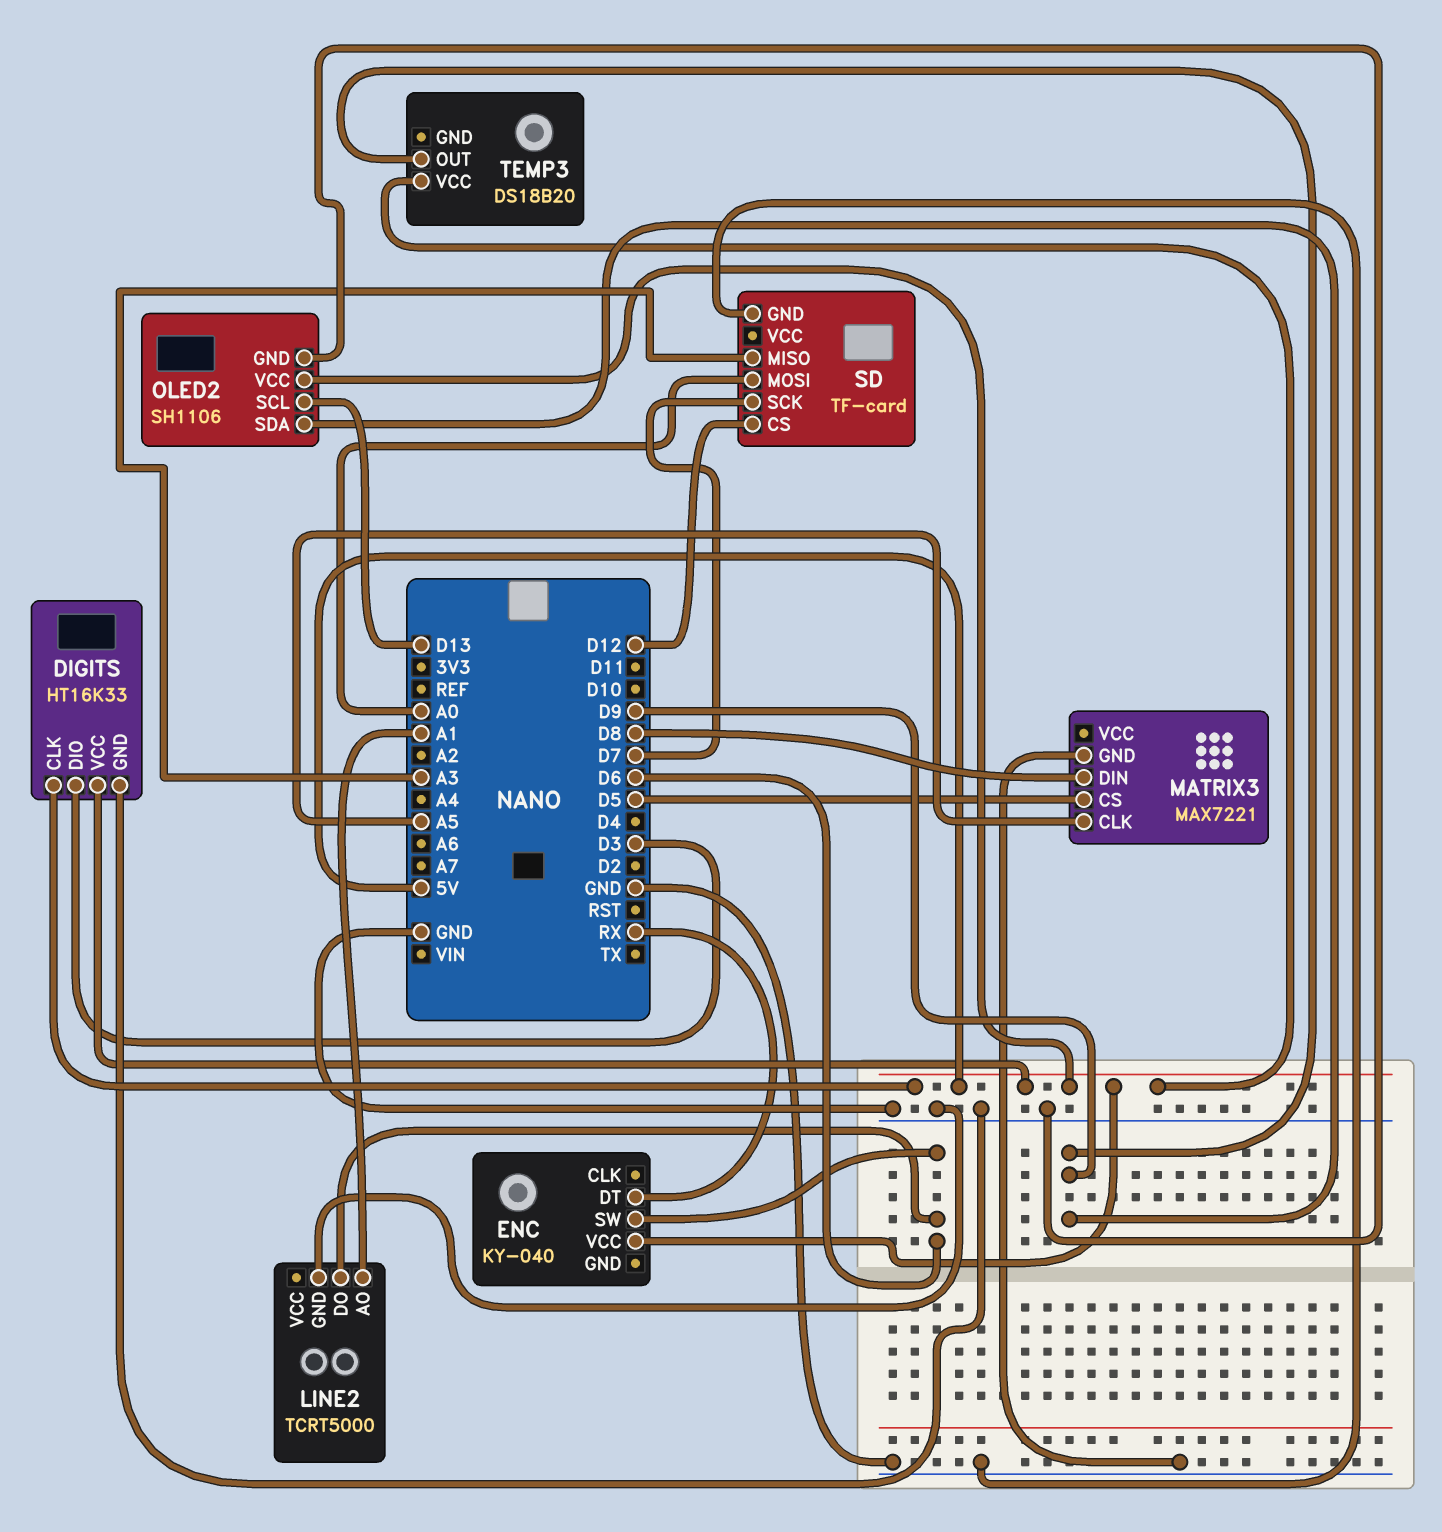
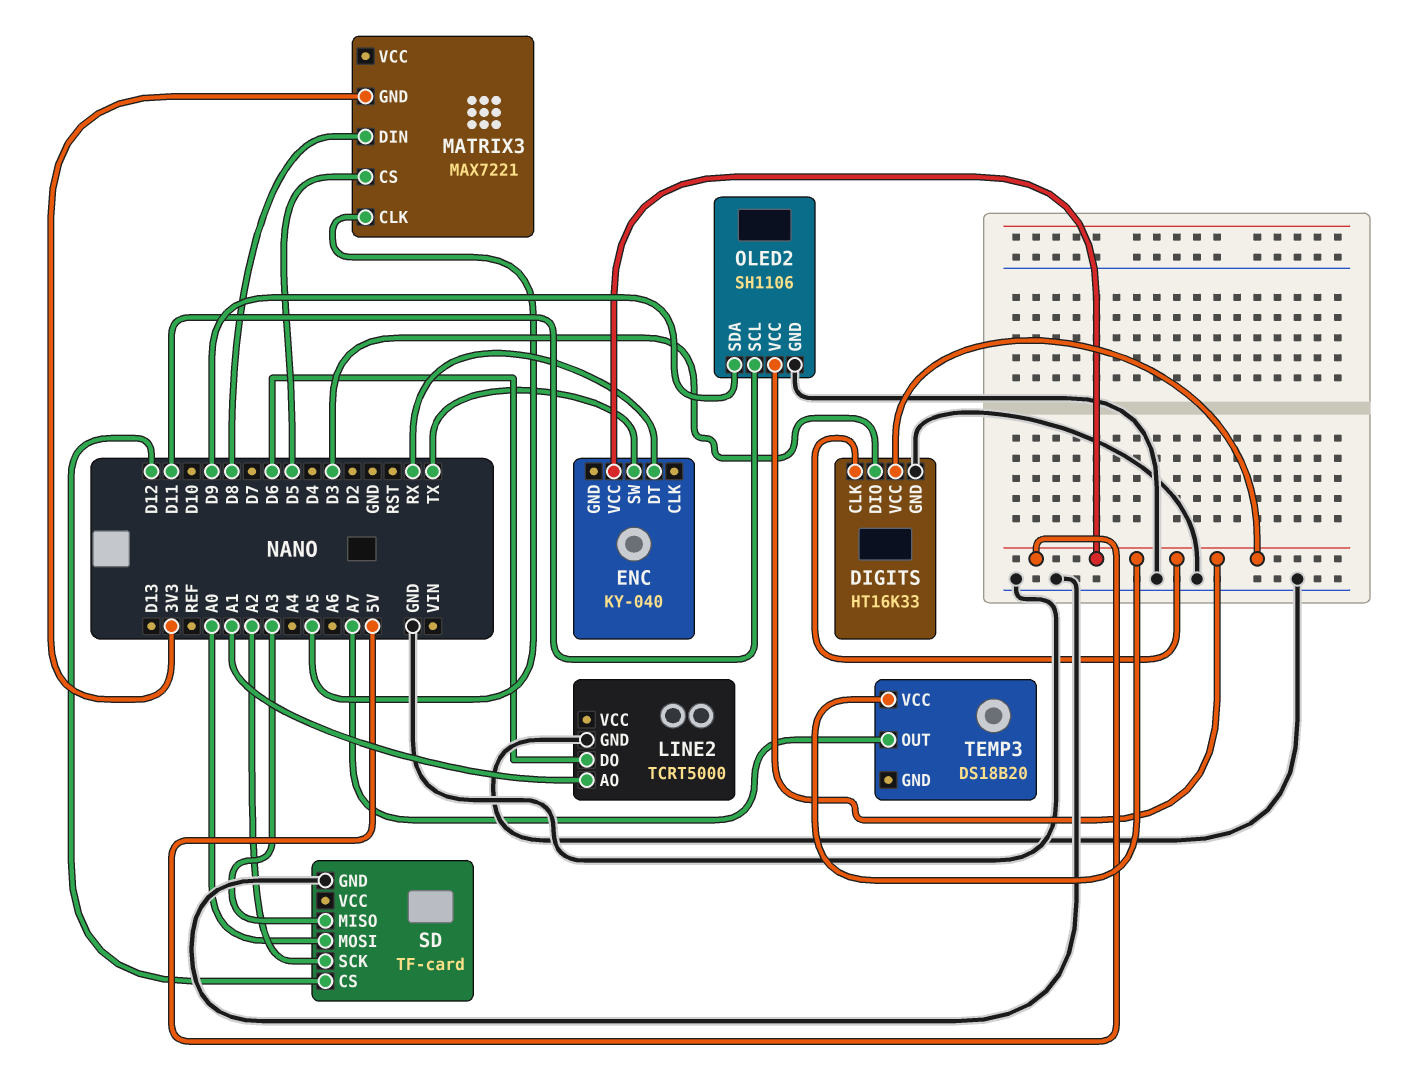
ENC pin SW: D6 -> TX
MATRIX3 pin GND: GND -> 3V3
OLED2 pin SCL: D13 -> D11
SD pin SCK: D7 -> A2
TEMP3 pin OUT: D9 -> A7

